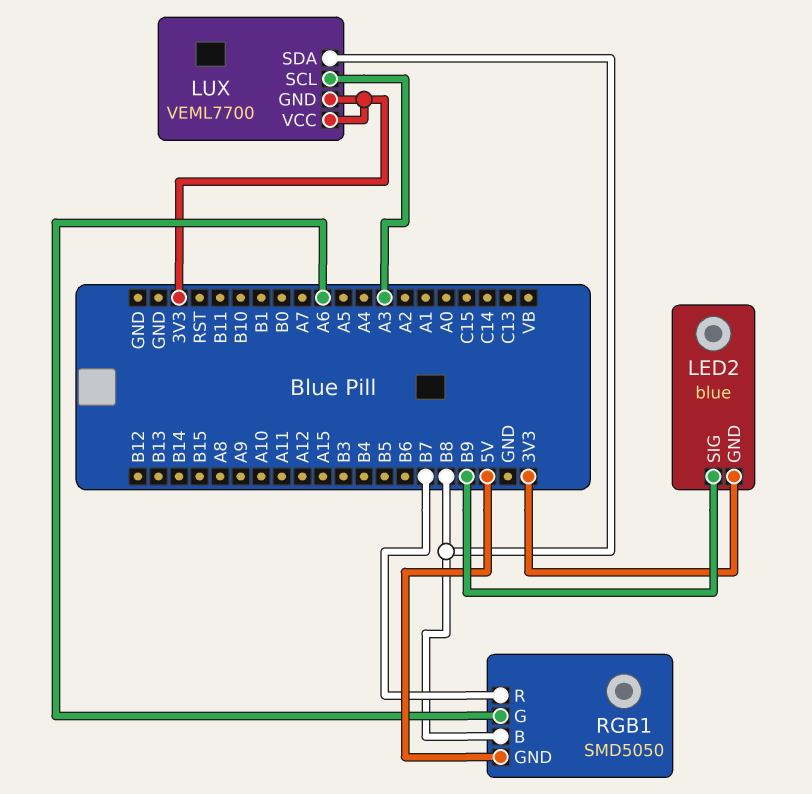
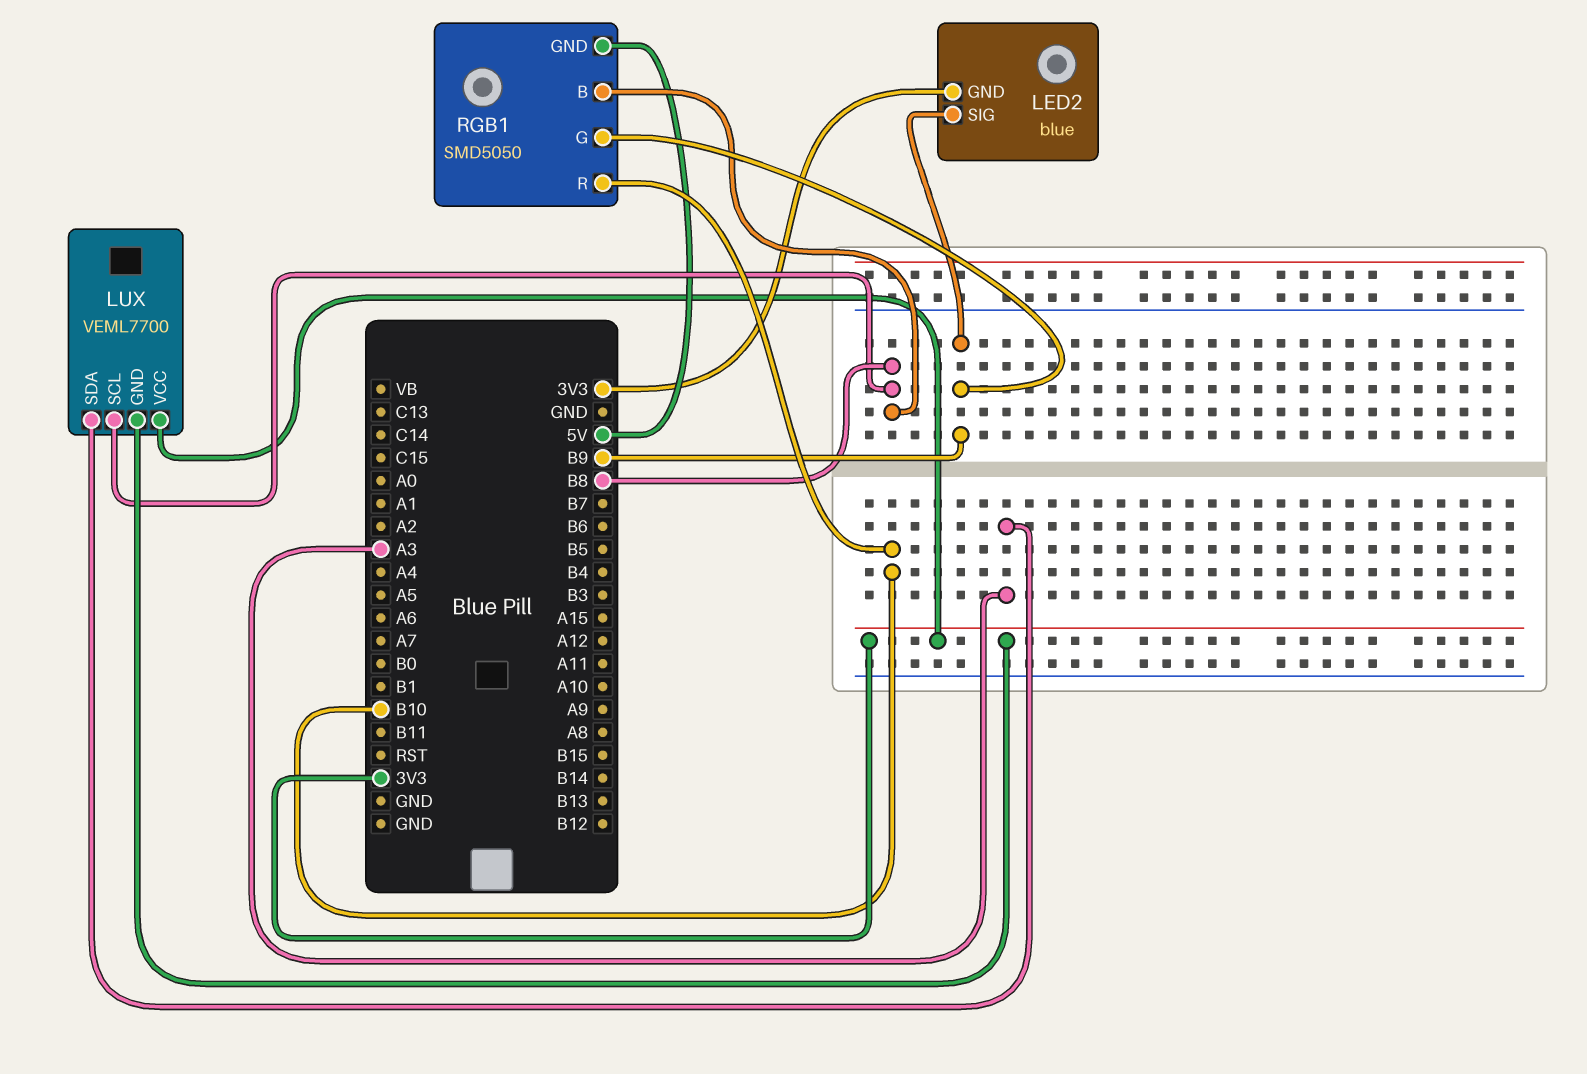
LUX pin SCL: A3 -> B8
LUX pin SDA: B8 -> A3
RGB1 pin G: A6 -> B9
RGB1 pin R: B7 -> B10

